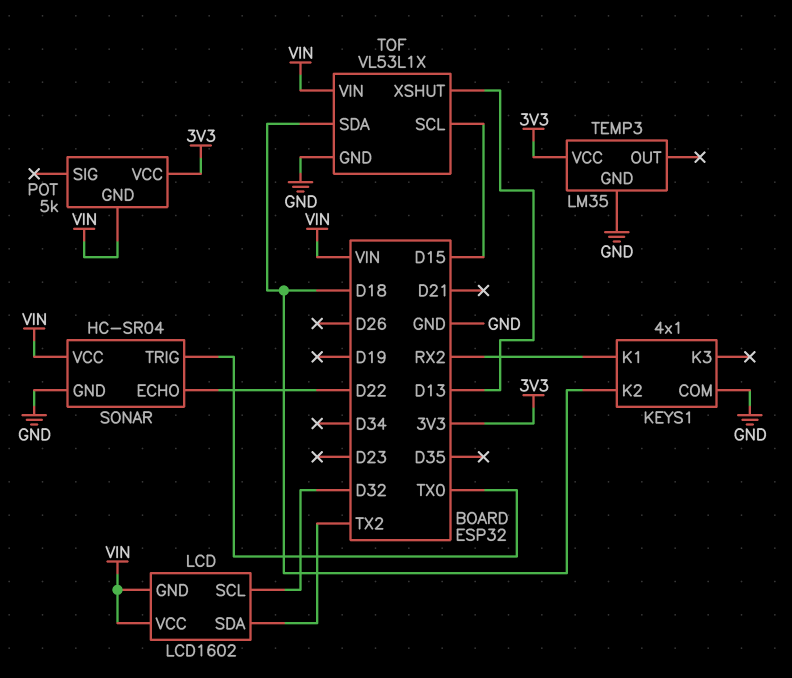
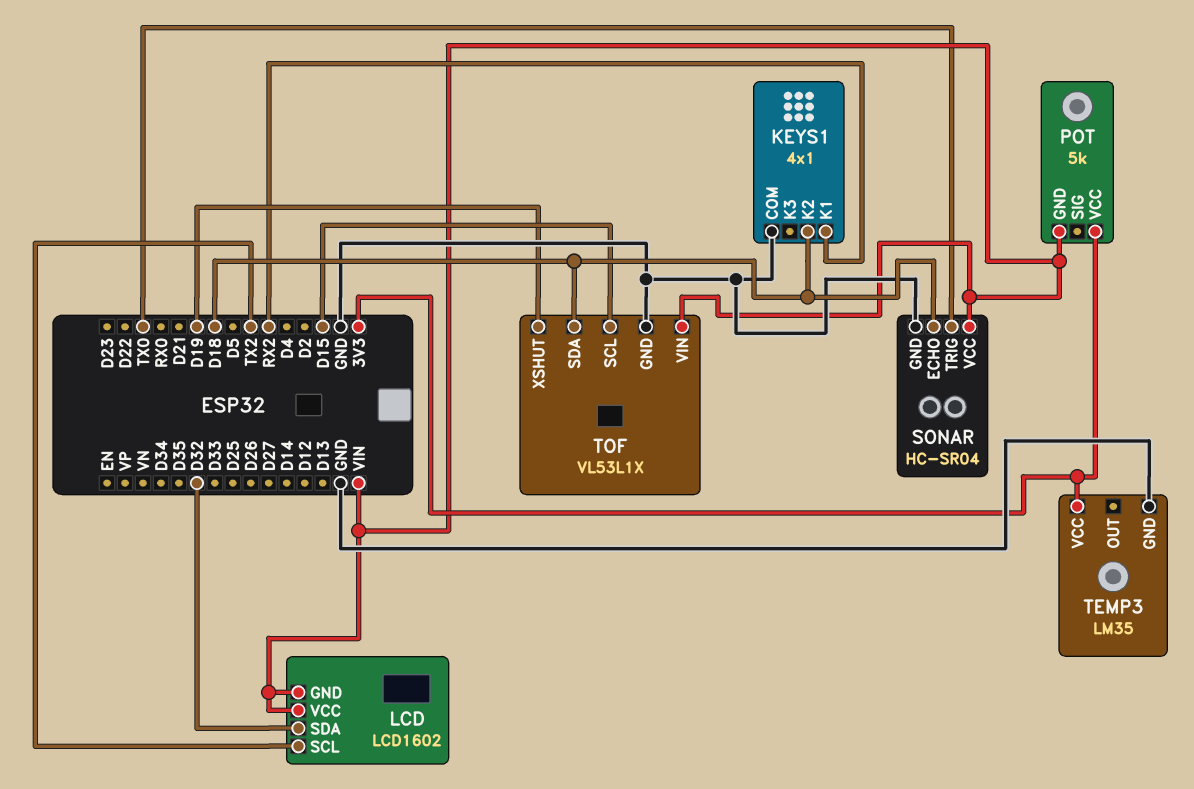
LCD pin SCL: D32 -> TX2
LCD pin SDA: TX2 -> D32
SONAR pin ECHO: D22 -> D18
TOF pin XSHUT: D13 -> D19

